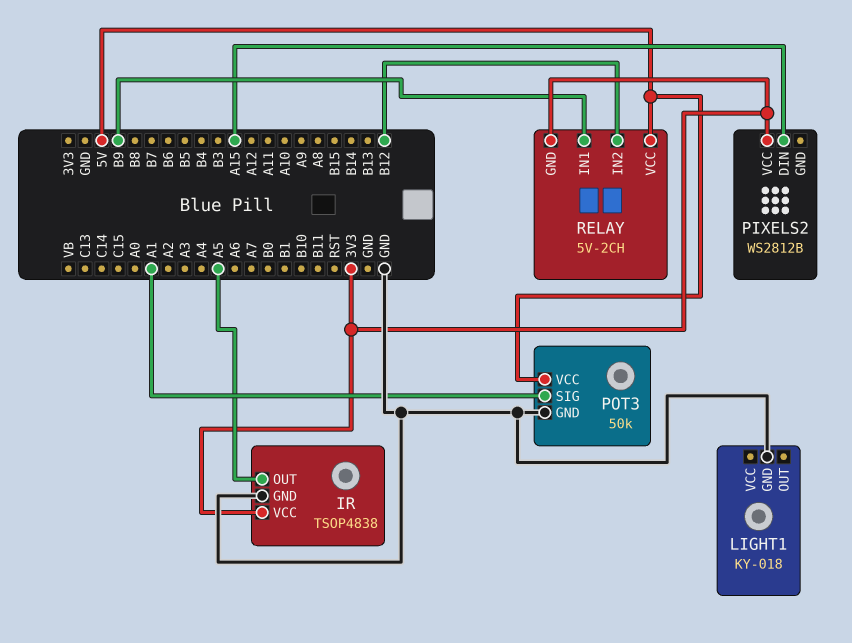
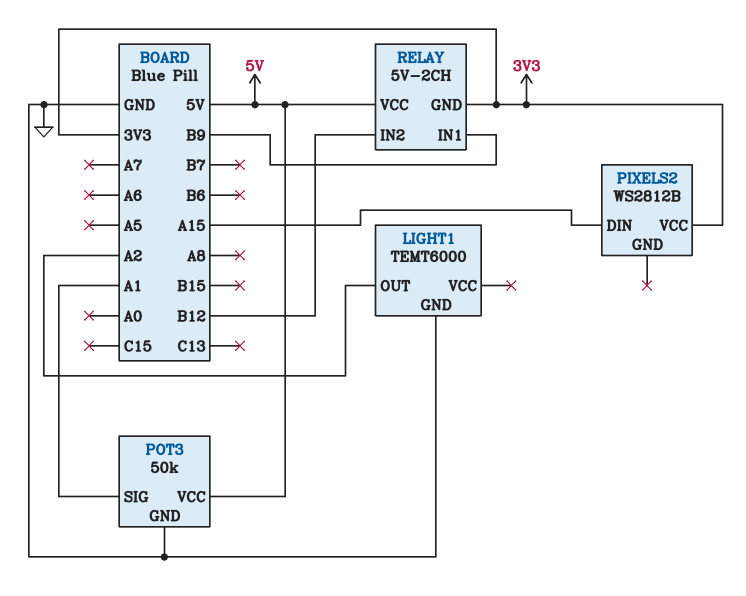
IR: TSOP4838 -> none
IR pin GND: GND -> none
IR pin OUT: A5 -> none
IR pin VCC: 3V3 -> none
LIGHT1: KY-018 -> TEMT6000
LIGHT1 pin OUT: none -> A2

